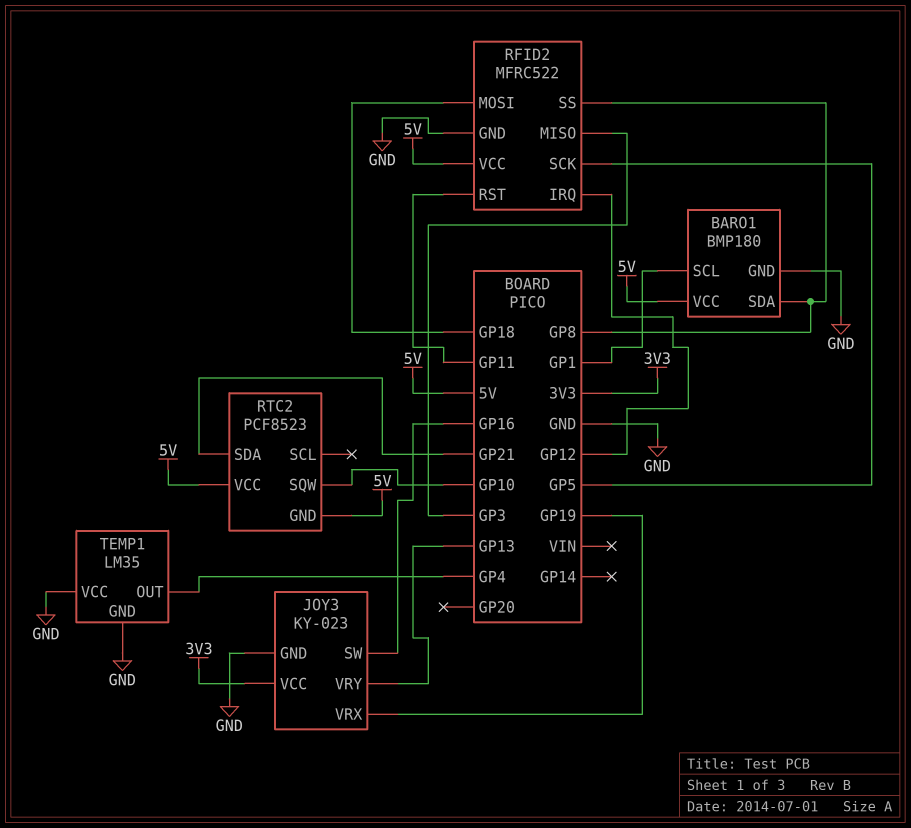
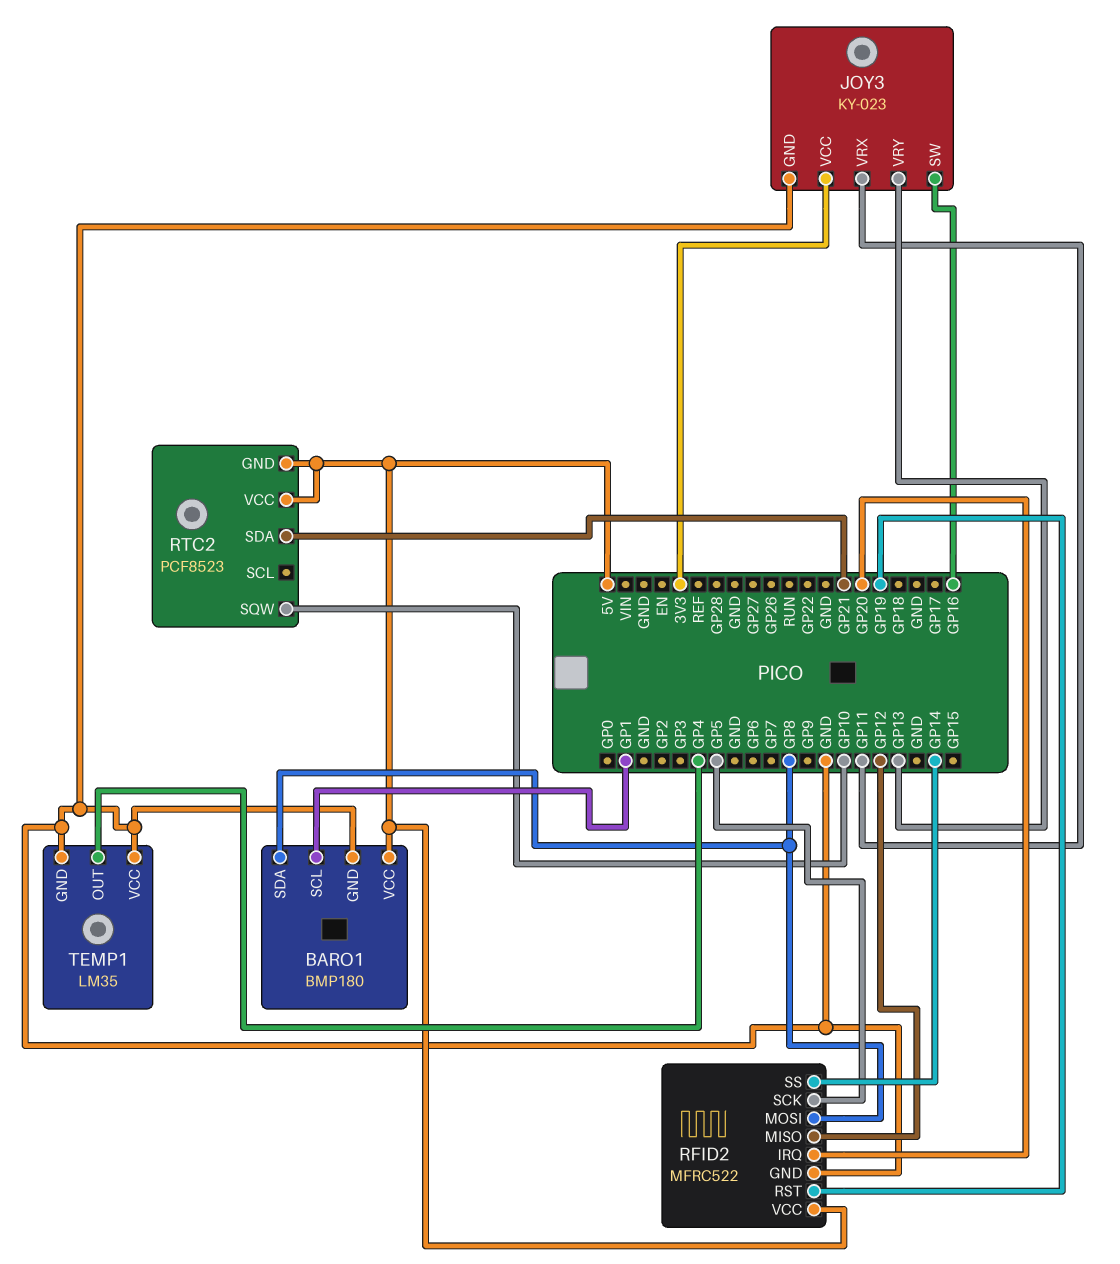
JOY3 pin VRX: GP19 -> GP11
RFID2 pin IRQ: GP12 -> GP20
RFID2 pin MISO: GP3 -> GP12
RFID2 pin MOSI: GP18 -> GP8
RFID2 pin RST: GP11 -> GP19
RFID2 pin SS: GP8 -> GP14

